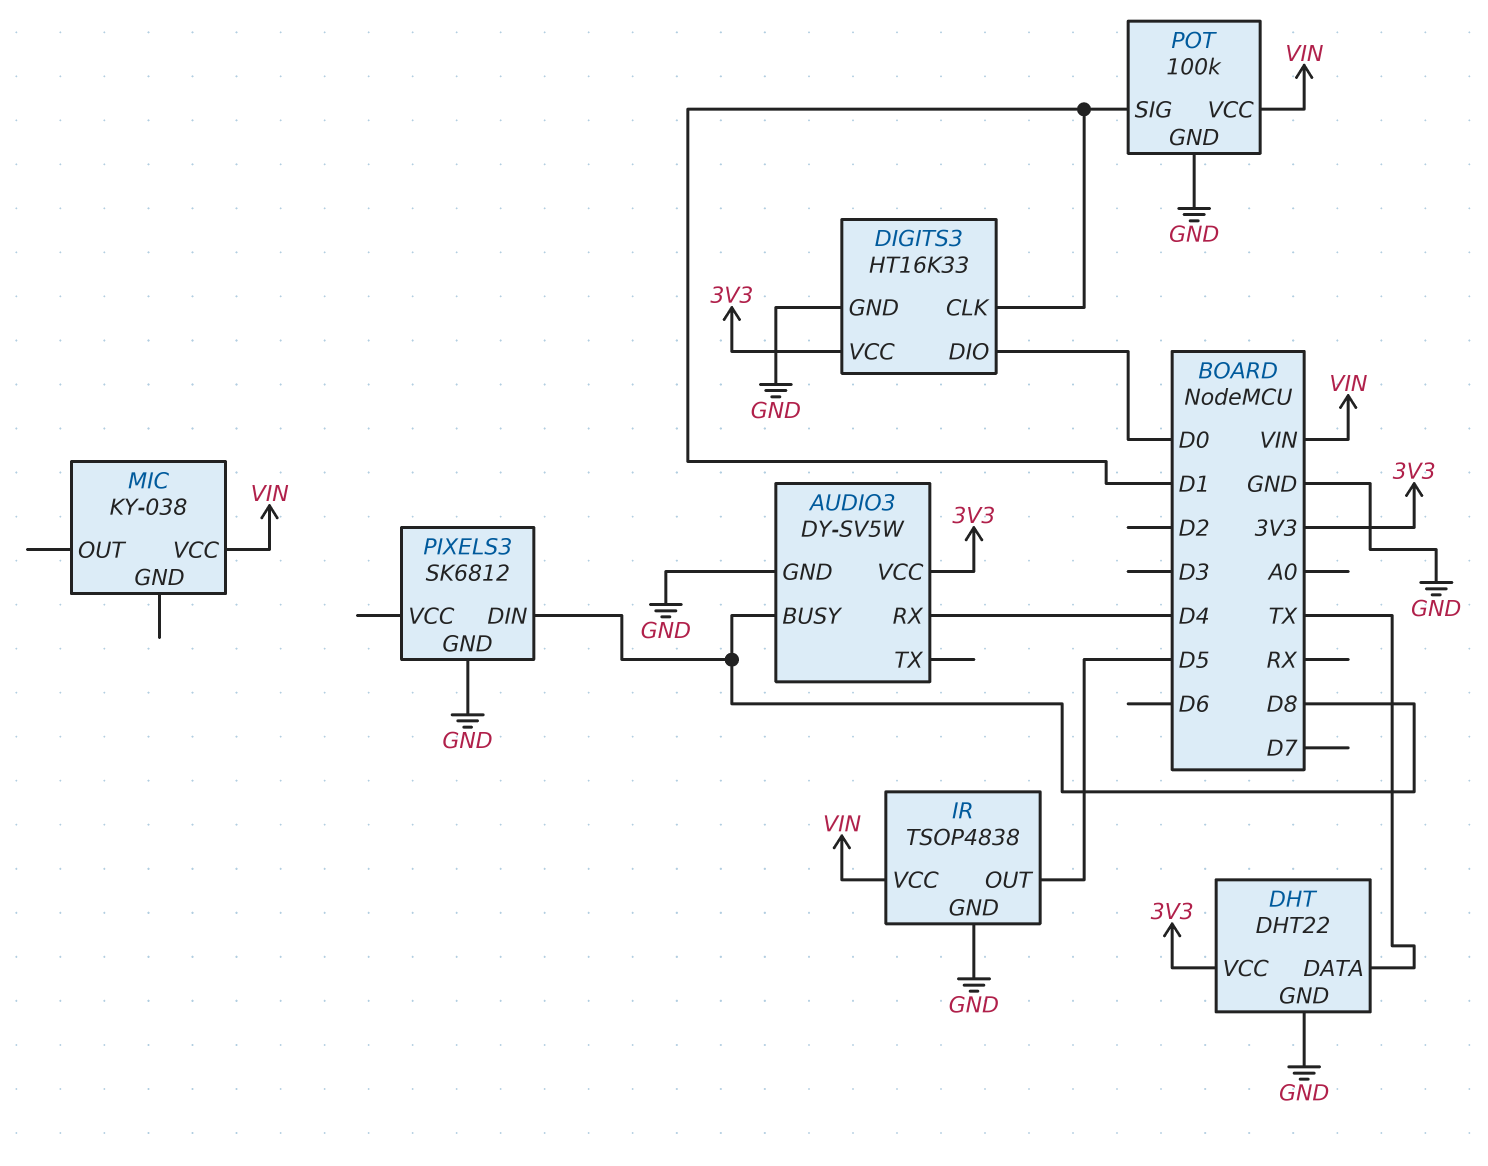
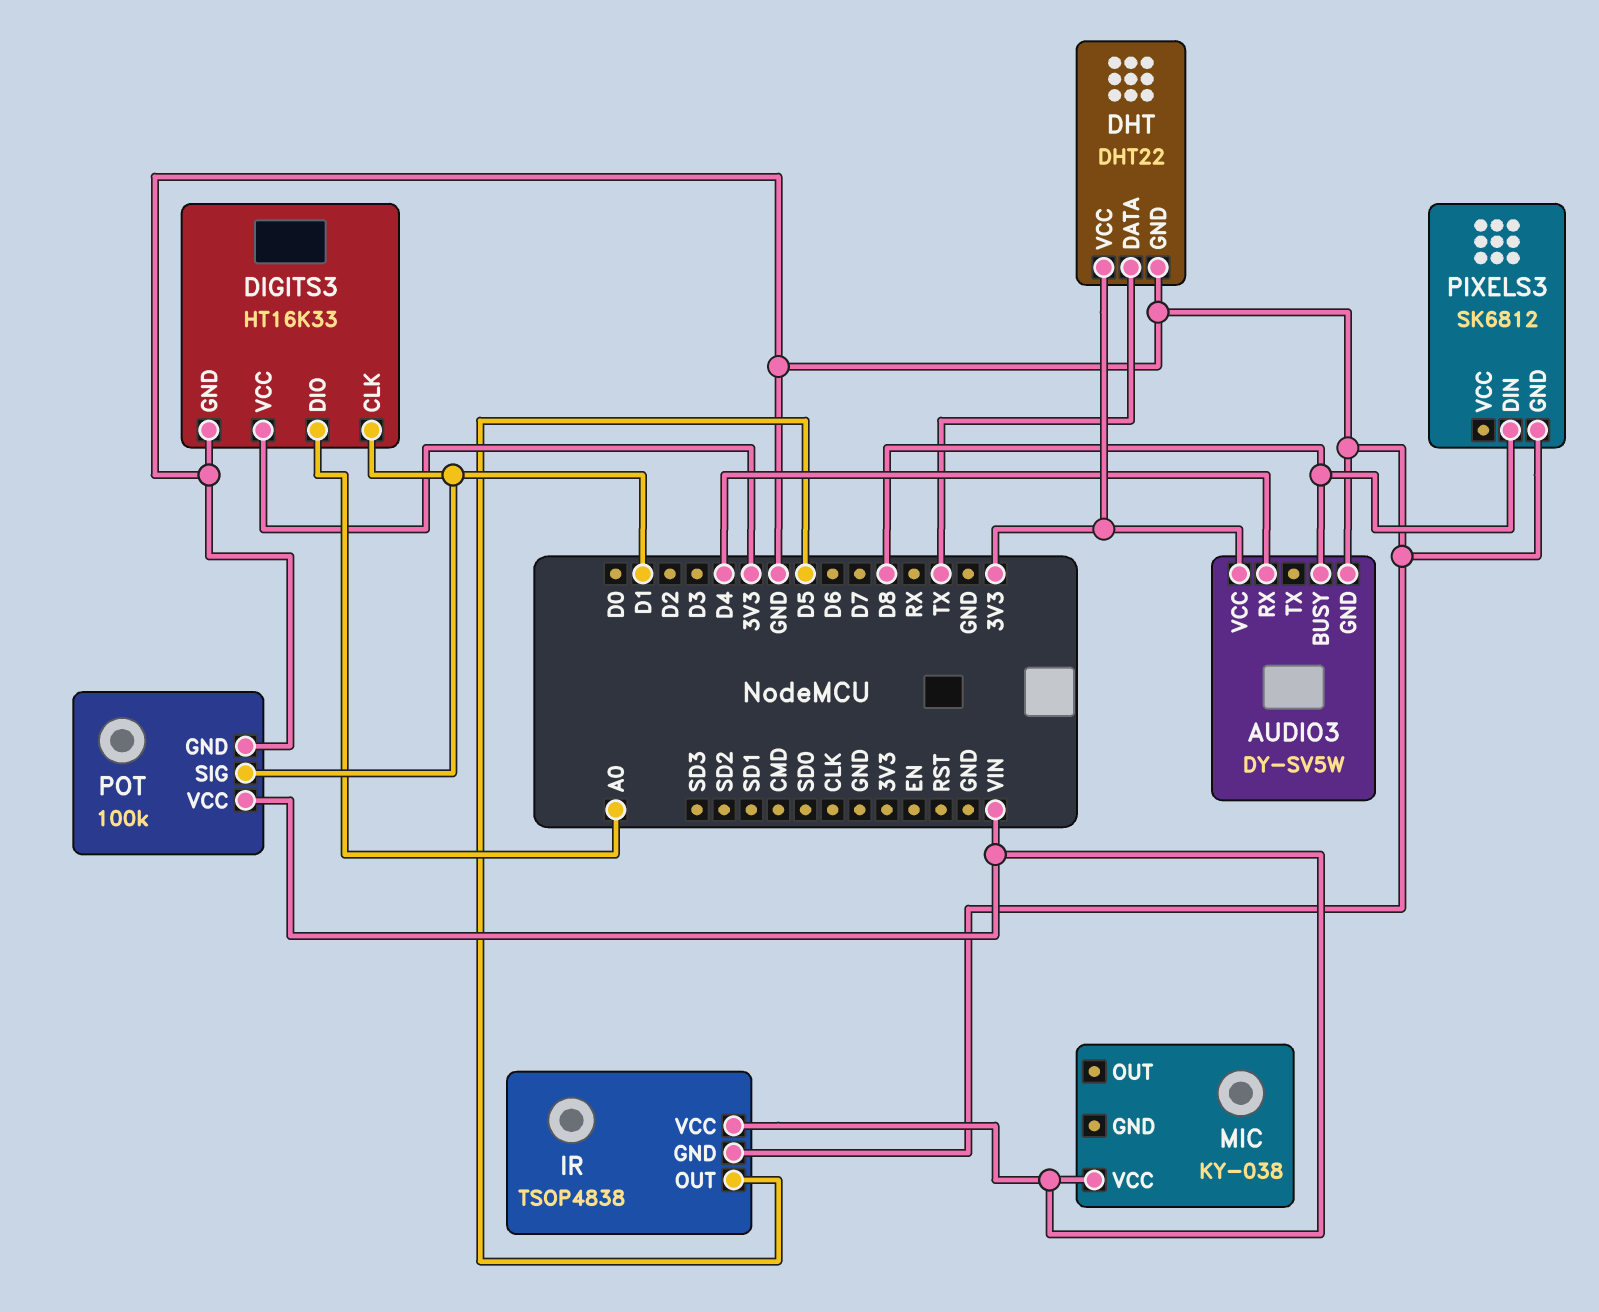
DIGITS3 pin DIO: D0 -> A0

